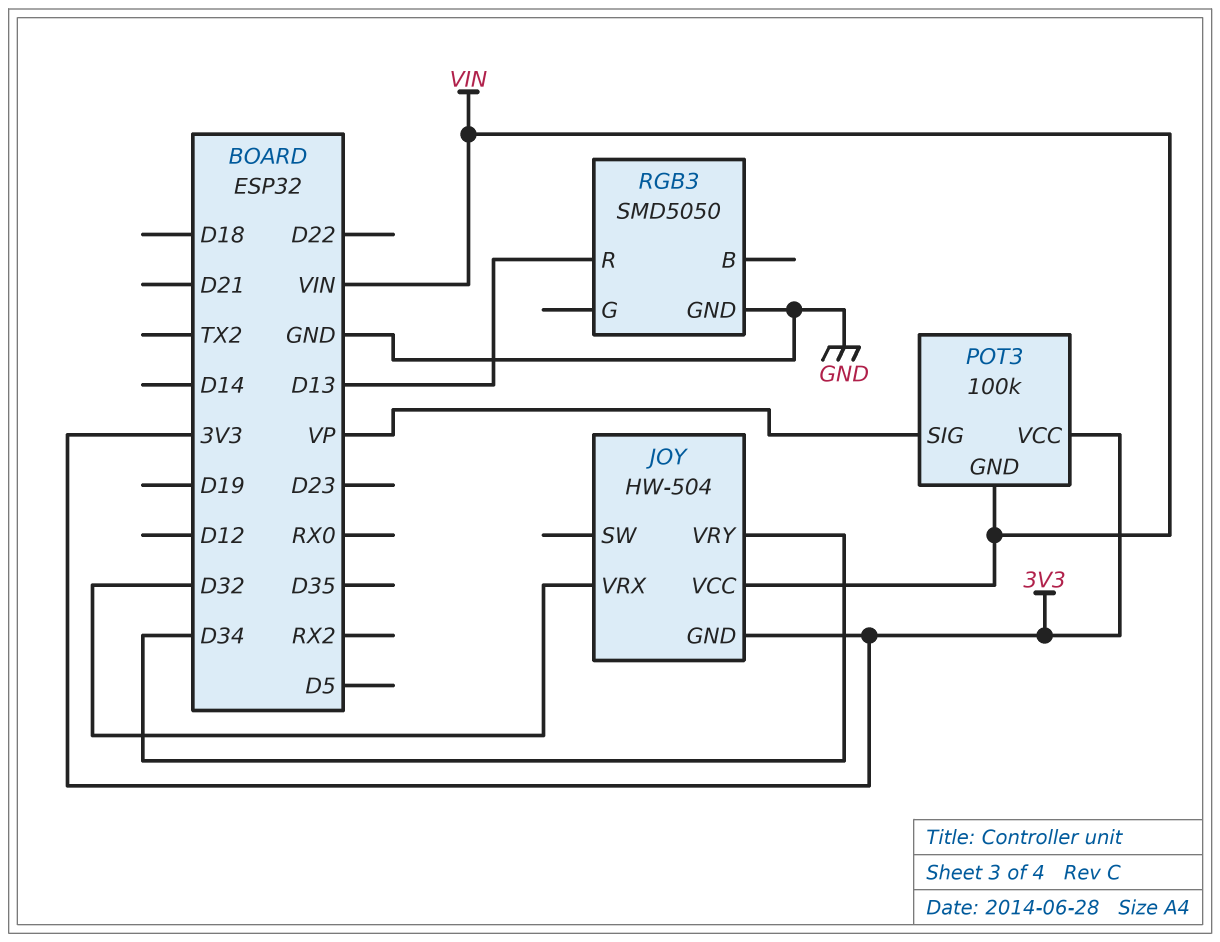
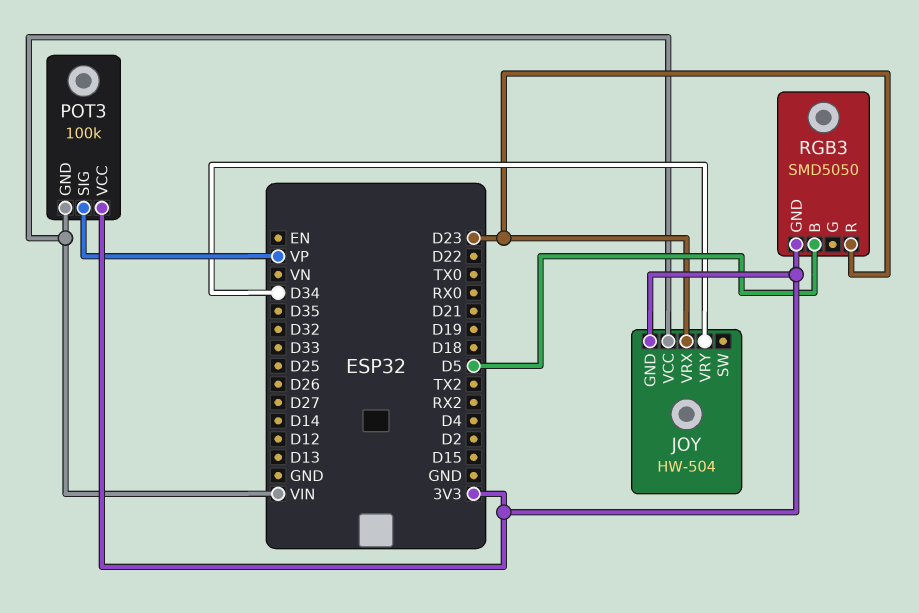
JOY pin VRX: D32 -> D23
RGB3 pin B: none -> D5
RGB3 pin GND: GND -> 3V3
RGB3 pin R: D13 -> D23

